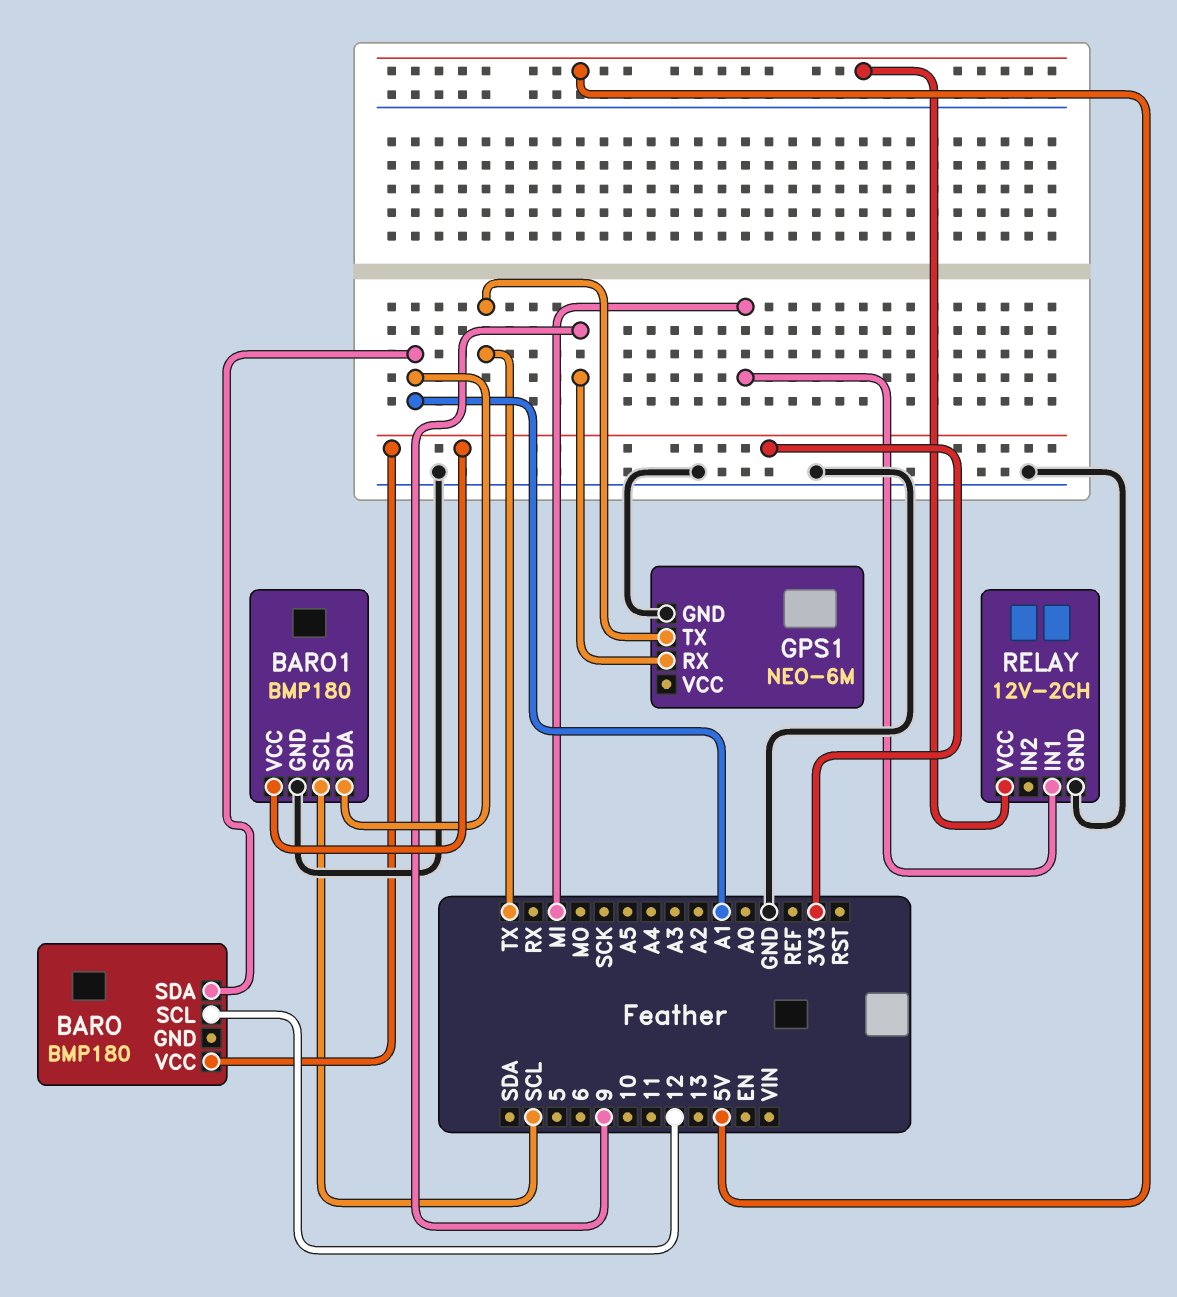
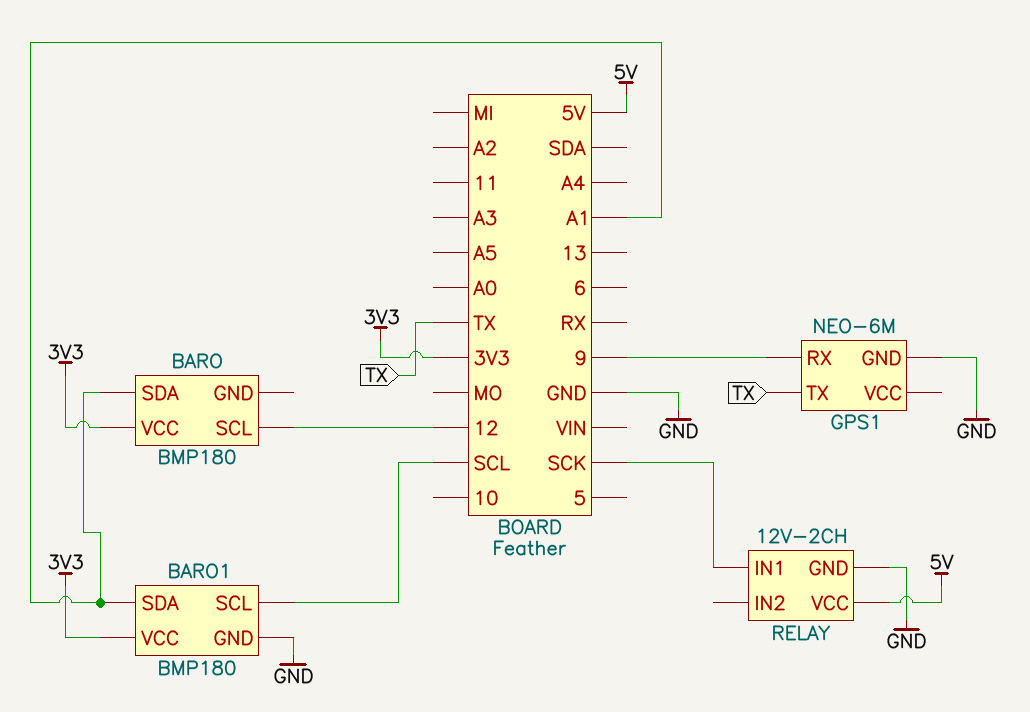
RELAY pin IN1: MI -> SCK

